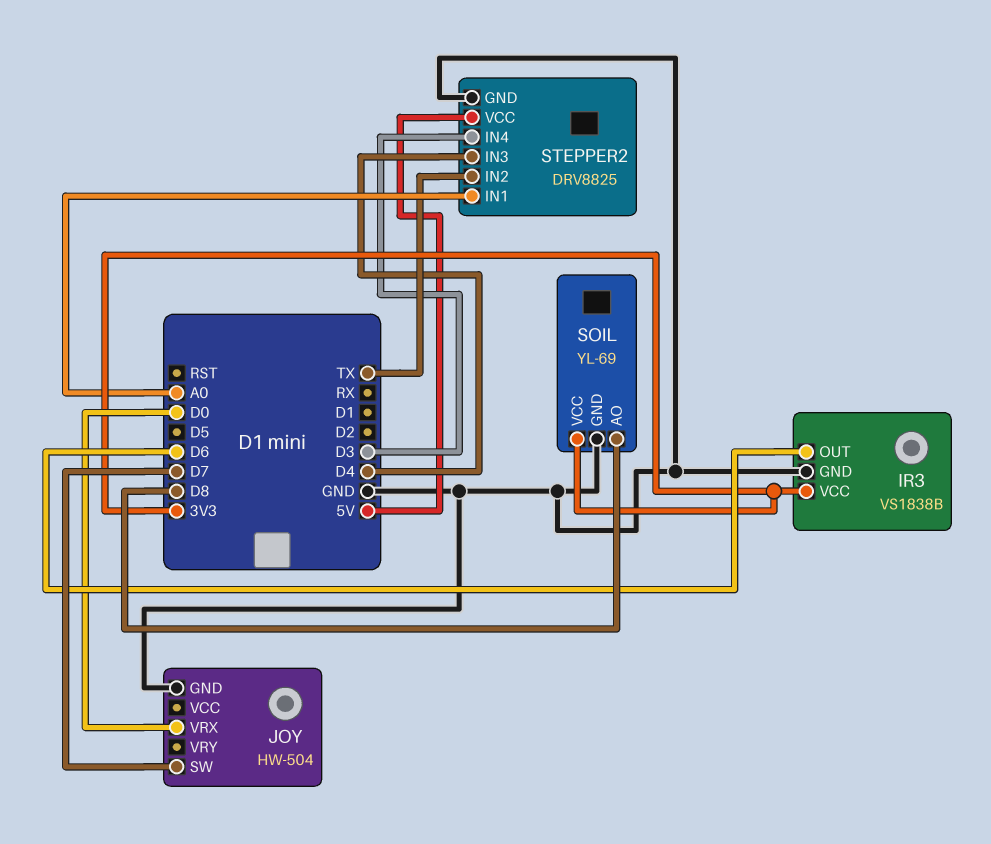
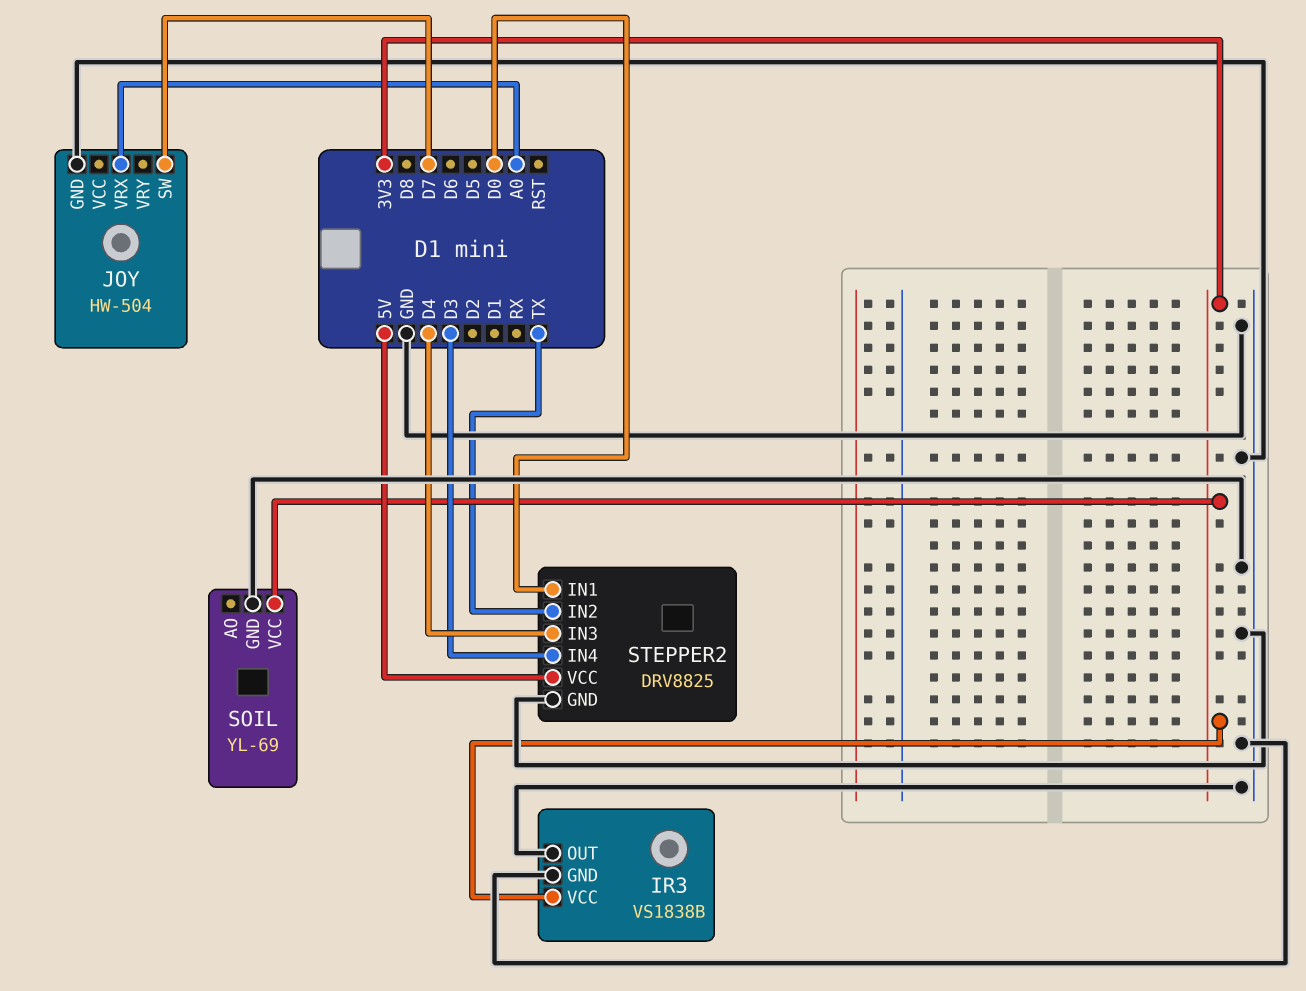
IR3 pin OUT: D6 -> GND
JOY pin VRX: D0 -> A0
SOIL pin AO: D8 -> none
STEPPER2 pin IN1: A0 -> D0

